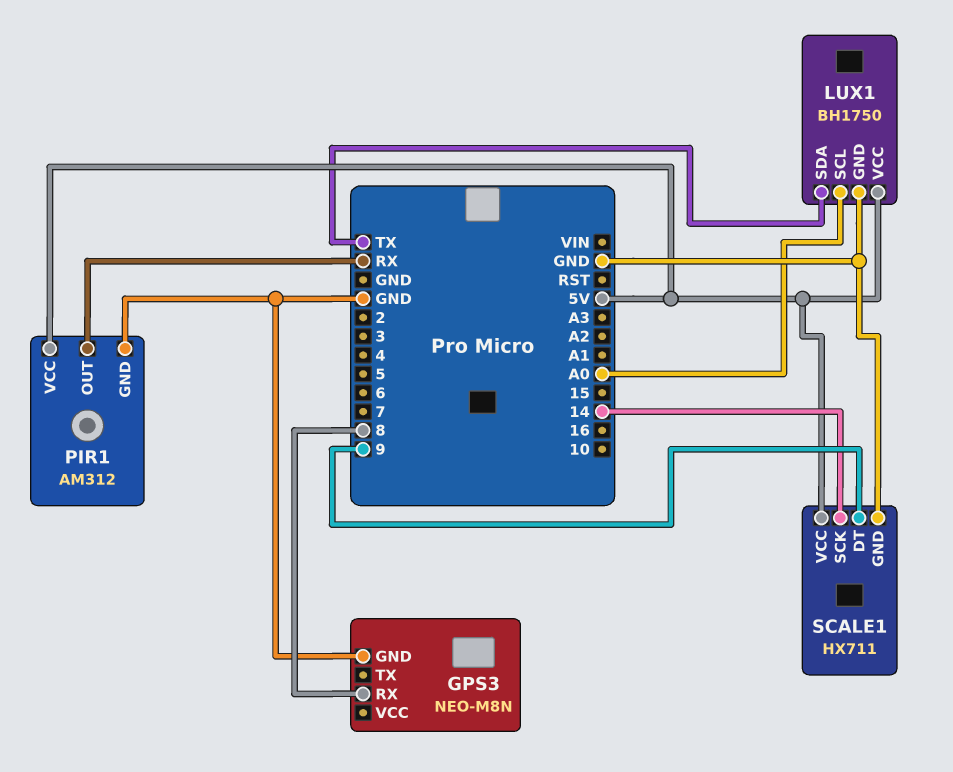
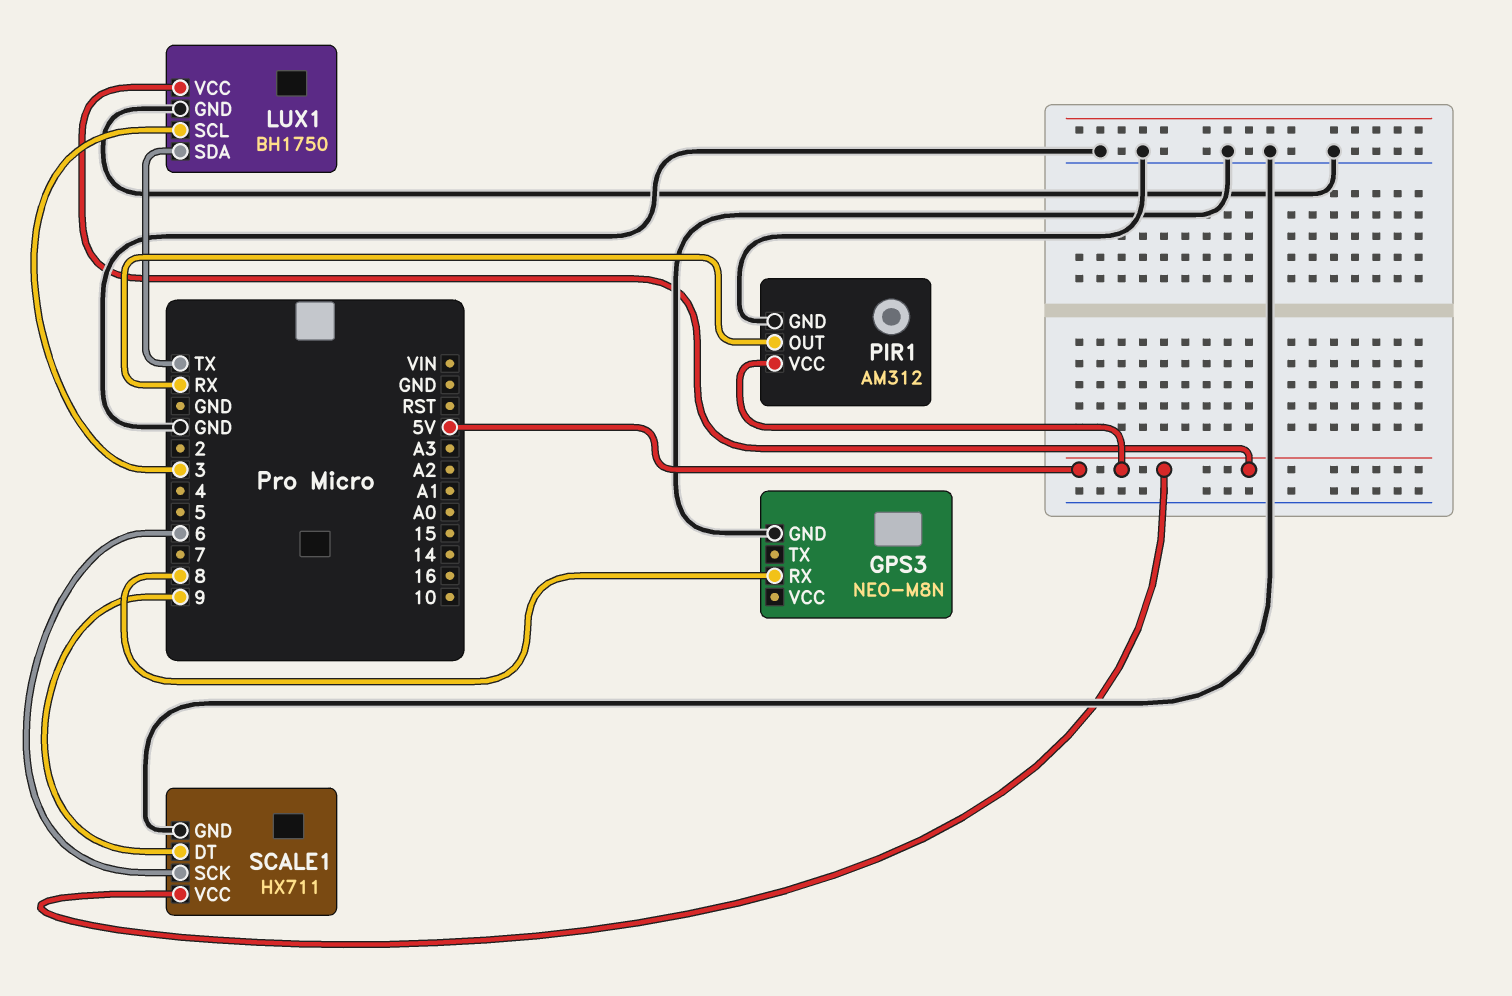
LUX1 pin SCL: A0 -> 3
SCALE1 pin SCK: 14 -> 6

